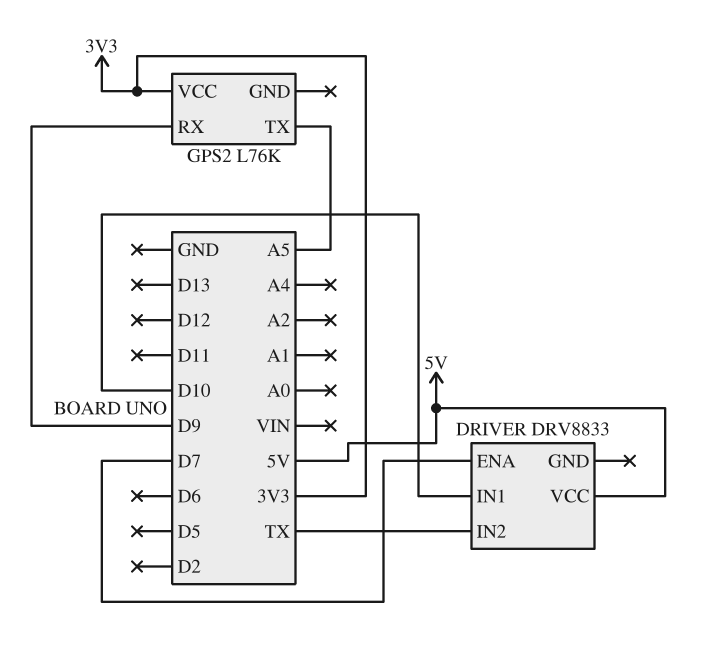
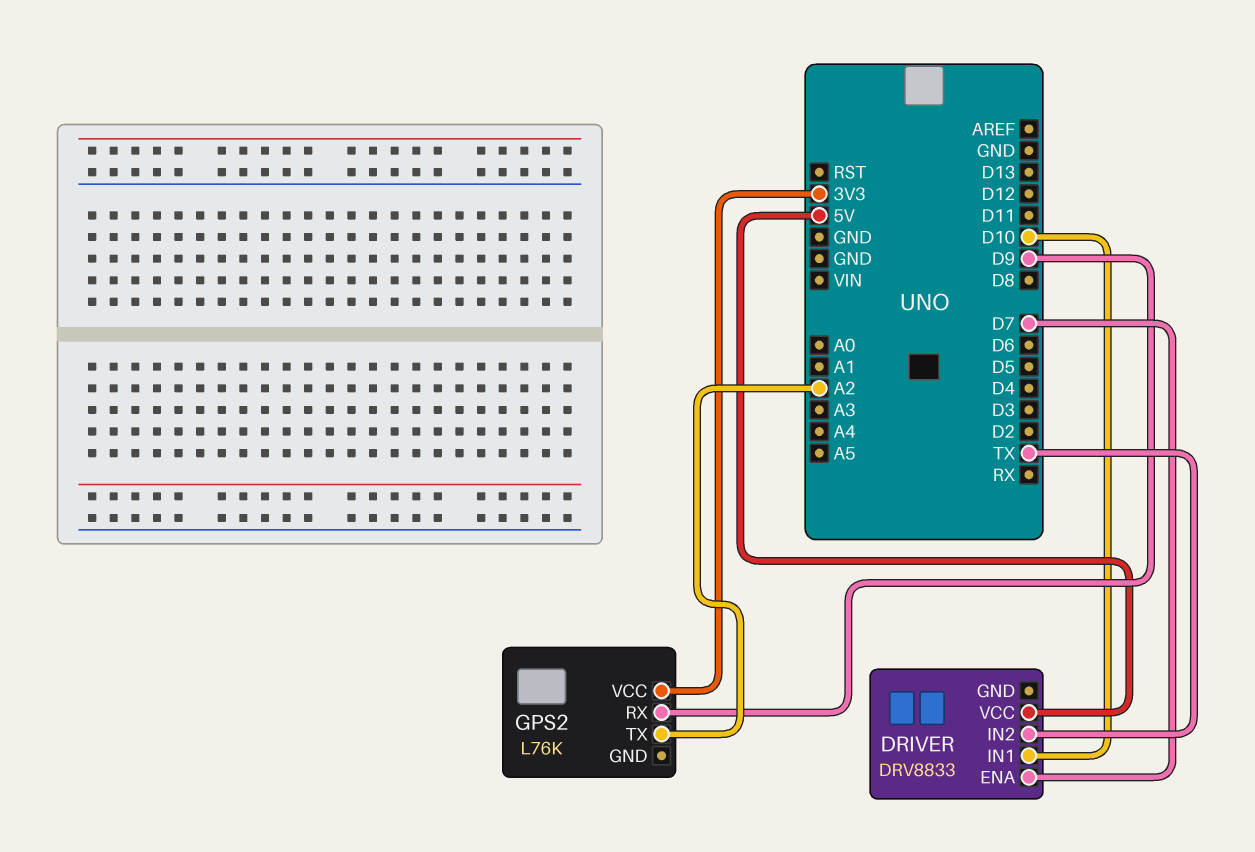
GPS2 pin TX: A5 -> A2

